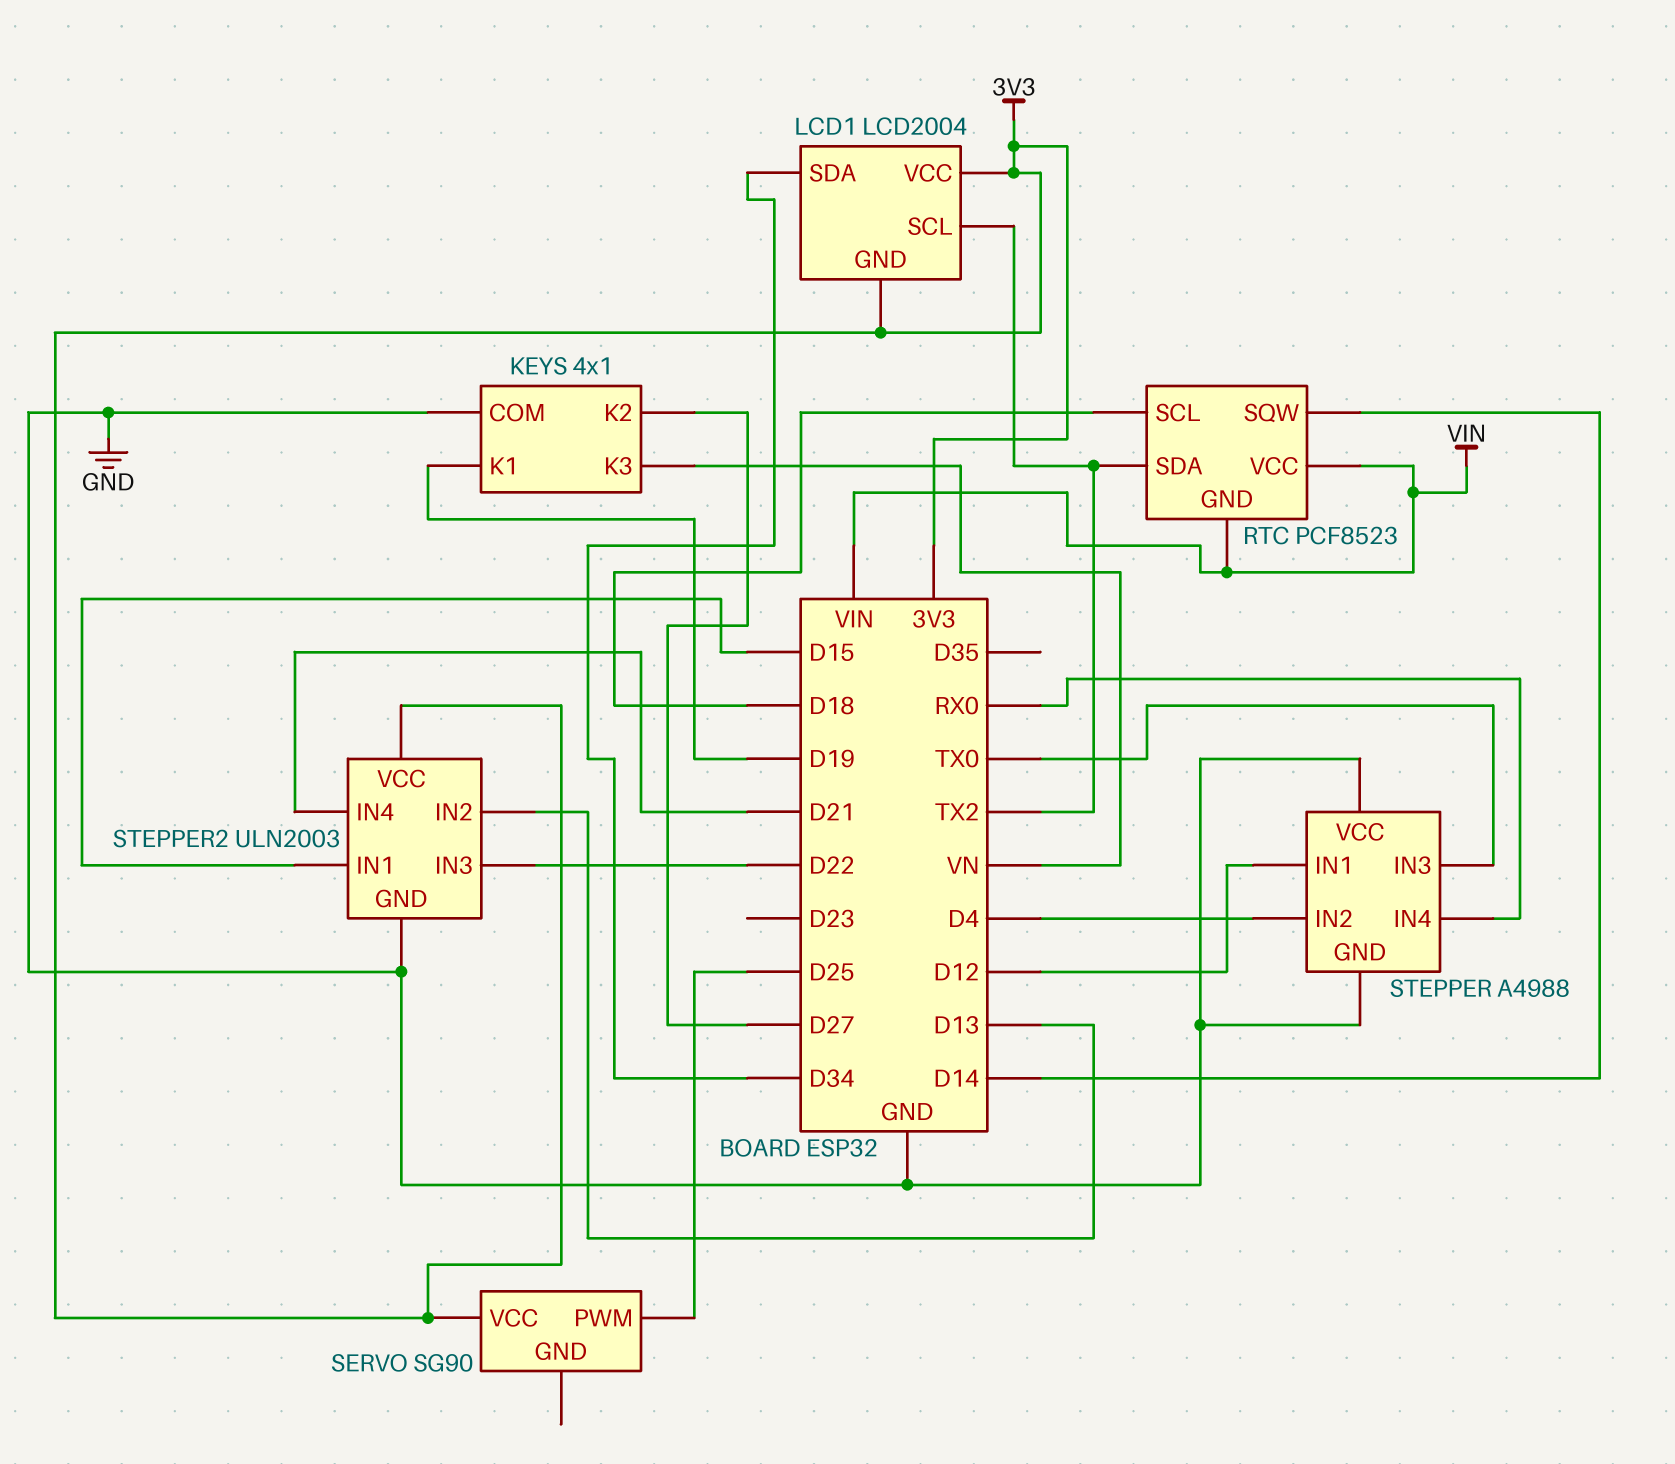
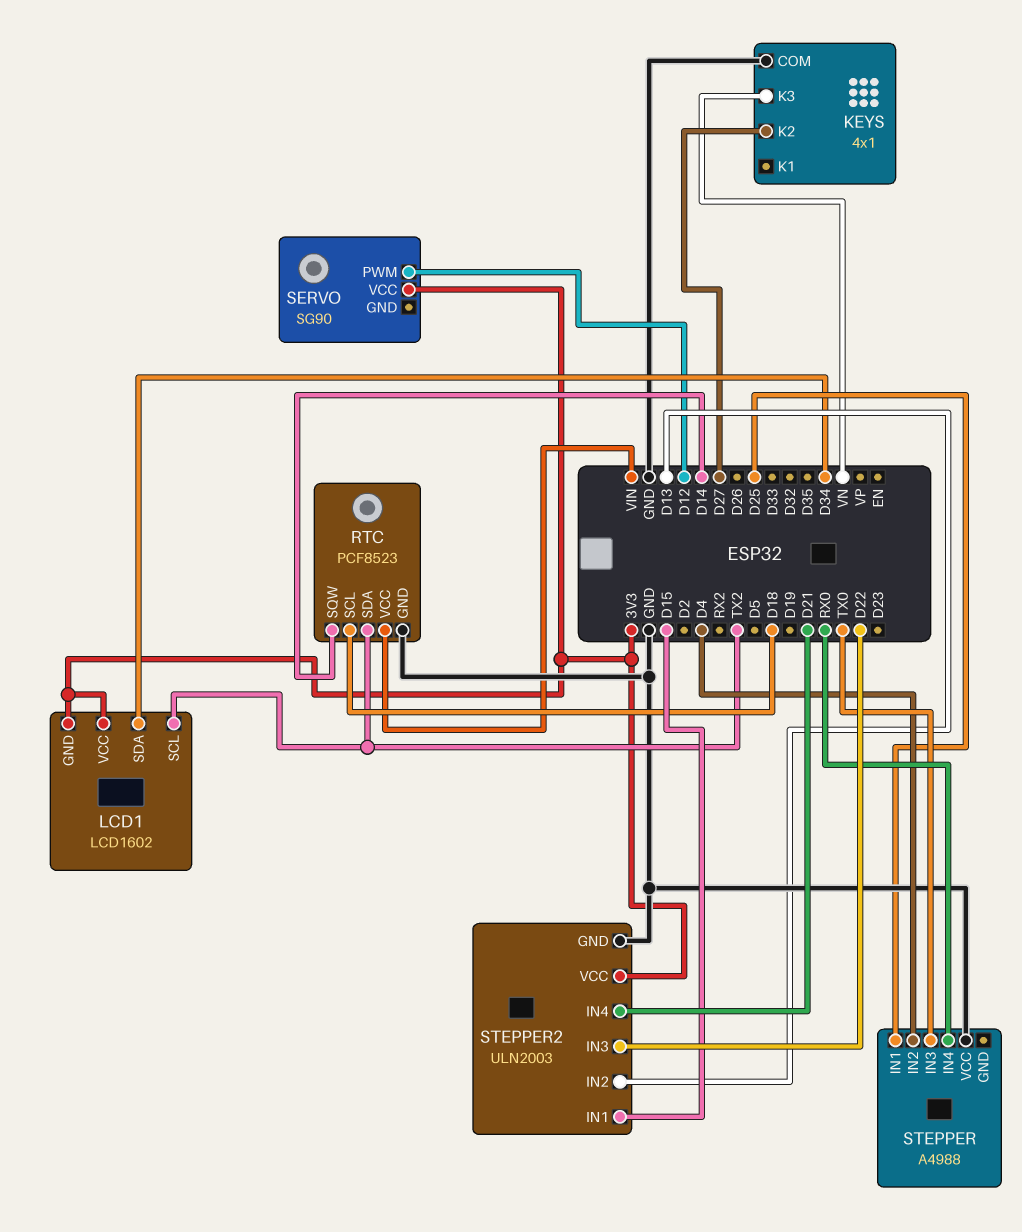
KEYS pin K1: D19 -> none
LCD1: LCD2004 -> LCD1602
RTC pin GND: VIN -> GND
SERVO pin PWM: D25 -> D12
STEPPER pin GND: GND -> none
STEPPER pin IN1: D12 -> D25

